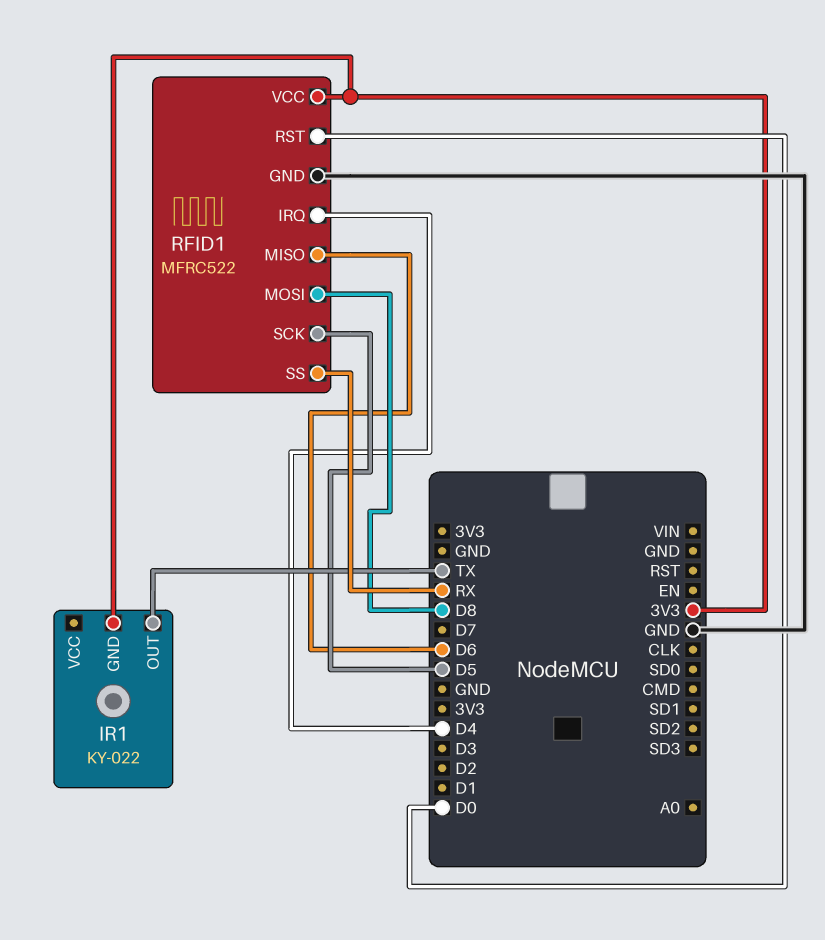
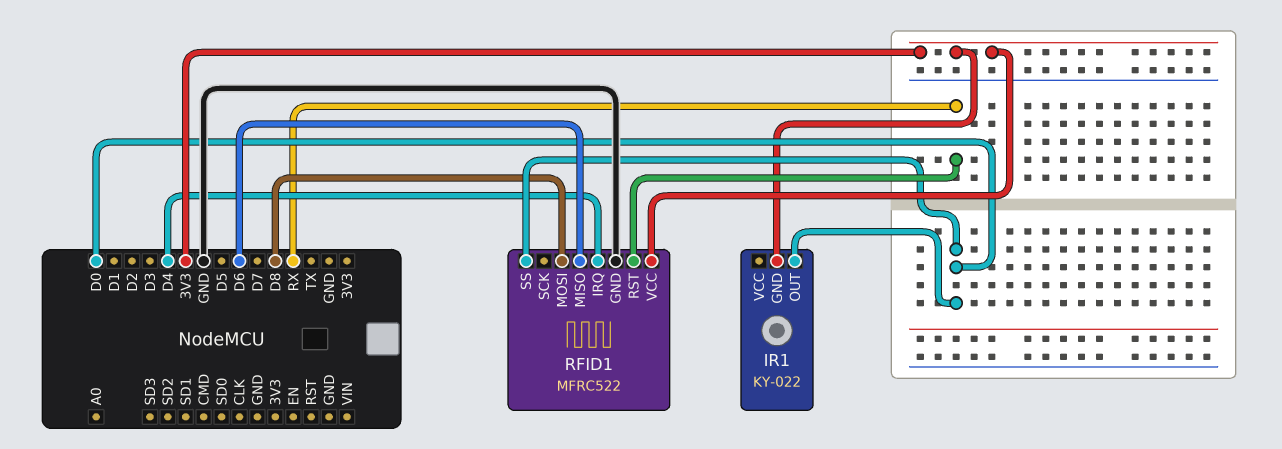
IR1 pin OUT: TX -> D0
RFID1 pin RST: D0 -> RX
RFID1 pin SCK: D5 -> none
RFID1 pin SS: RX -> D0

